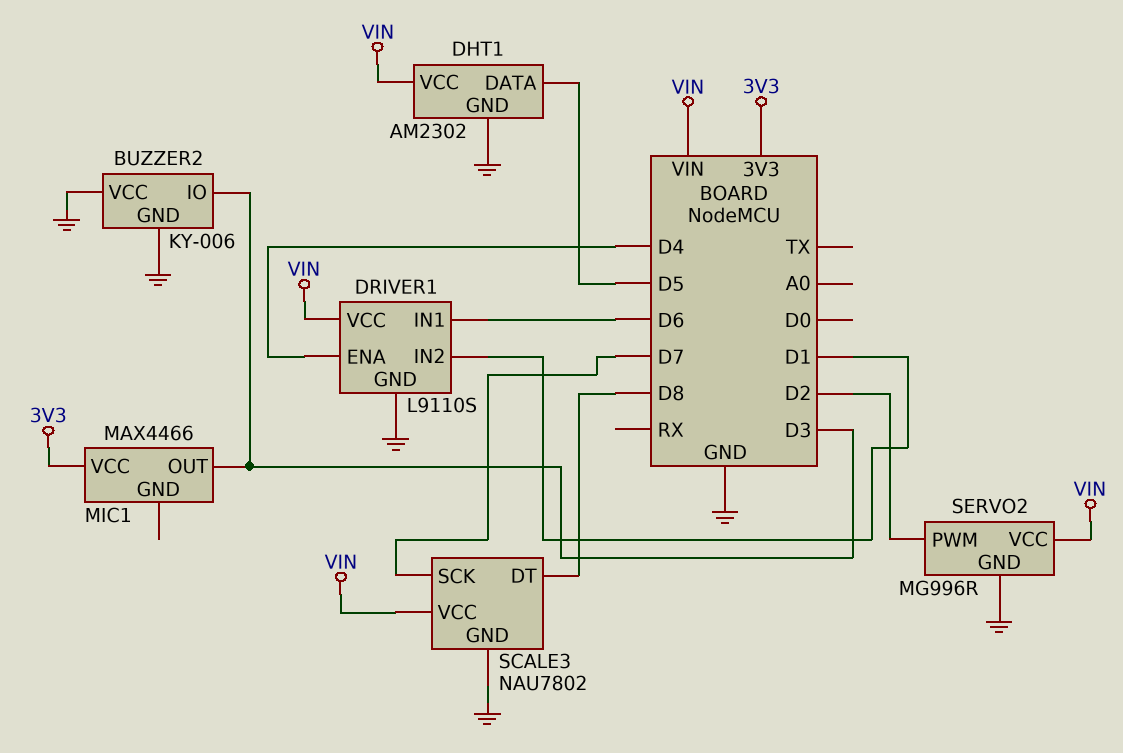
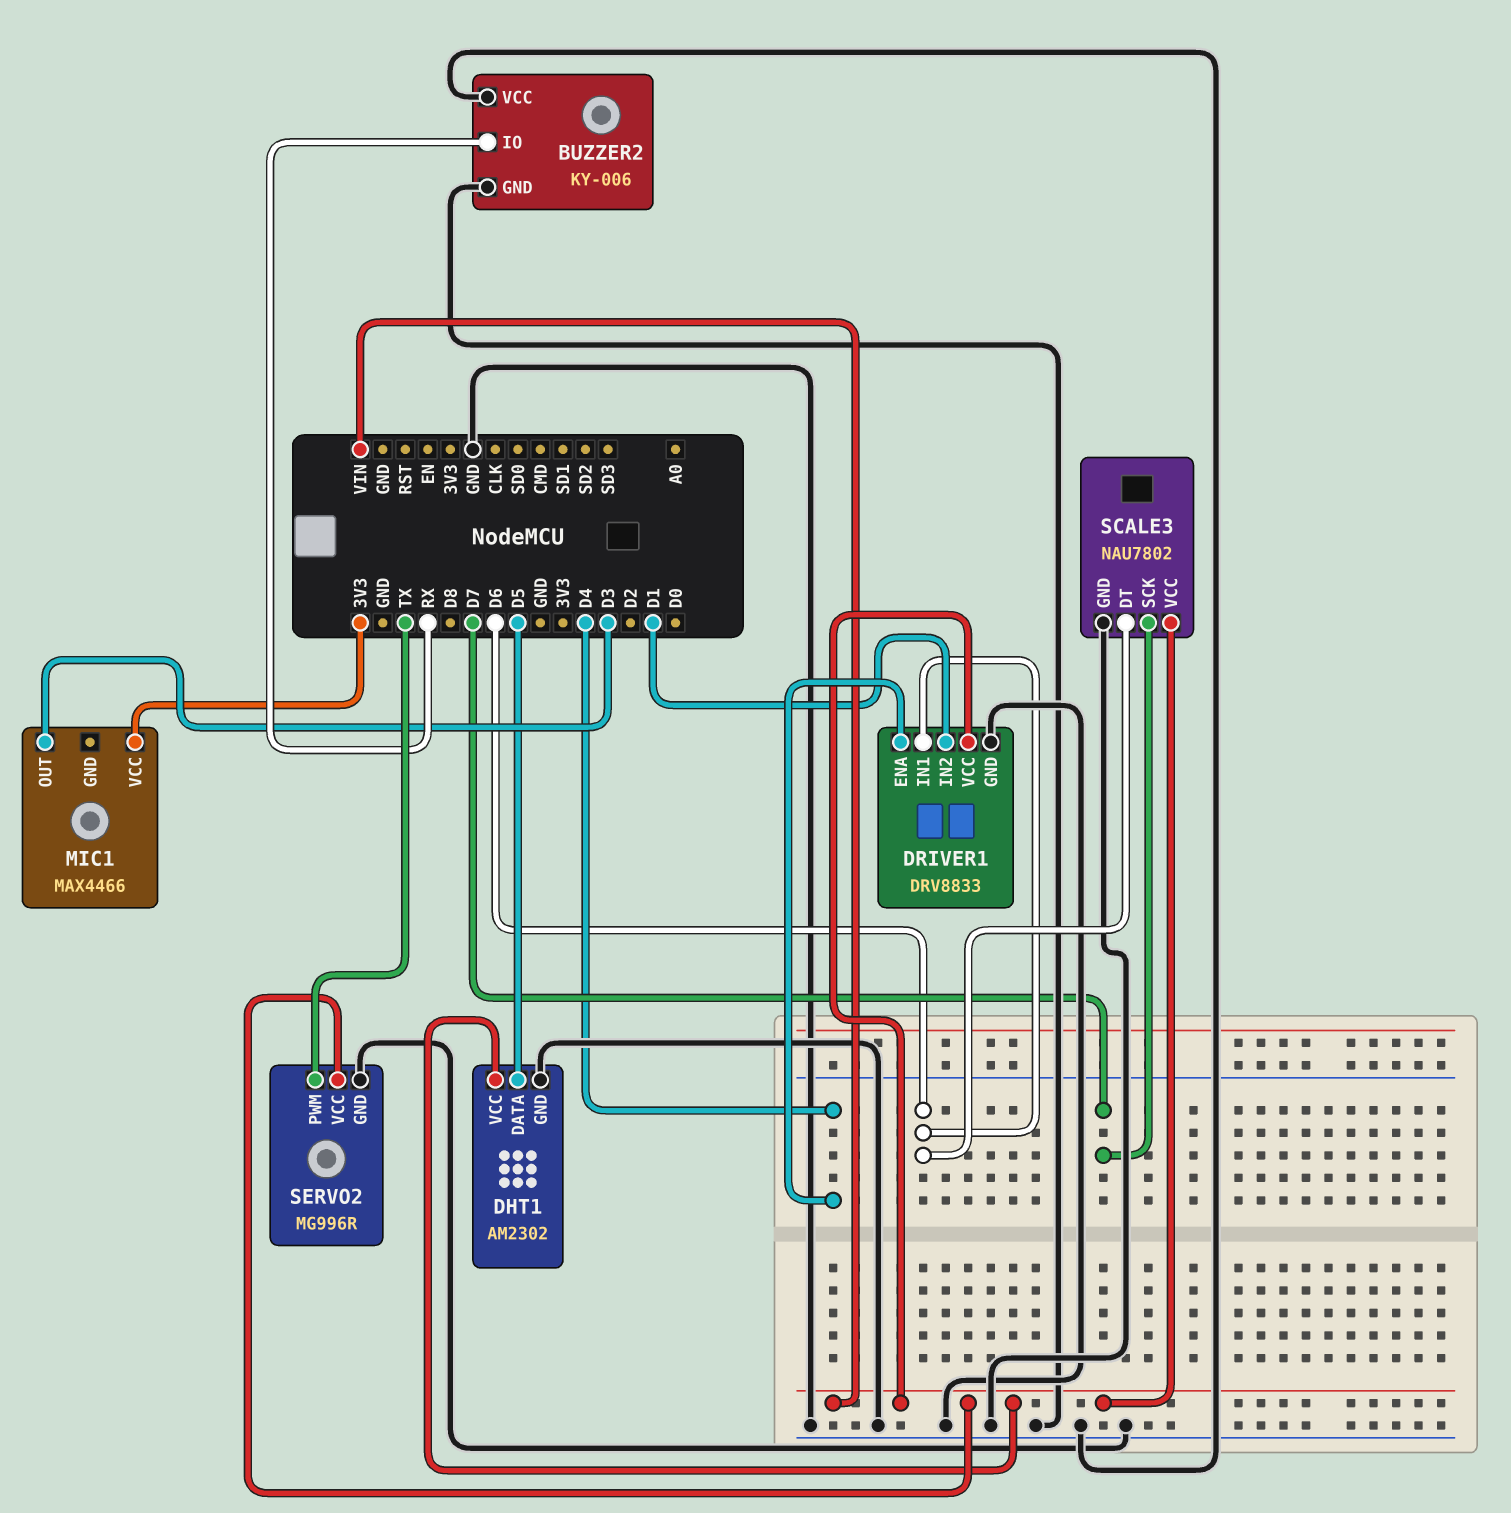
BUZZER2 pin IO: D3 -> RX
DRIVER1: L9110S -> DRV8833
SCALE3 pin DT: D8 -> D6
SERVO2 pin PWM: D2 -> TX

